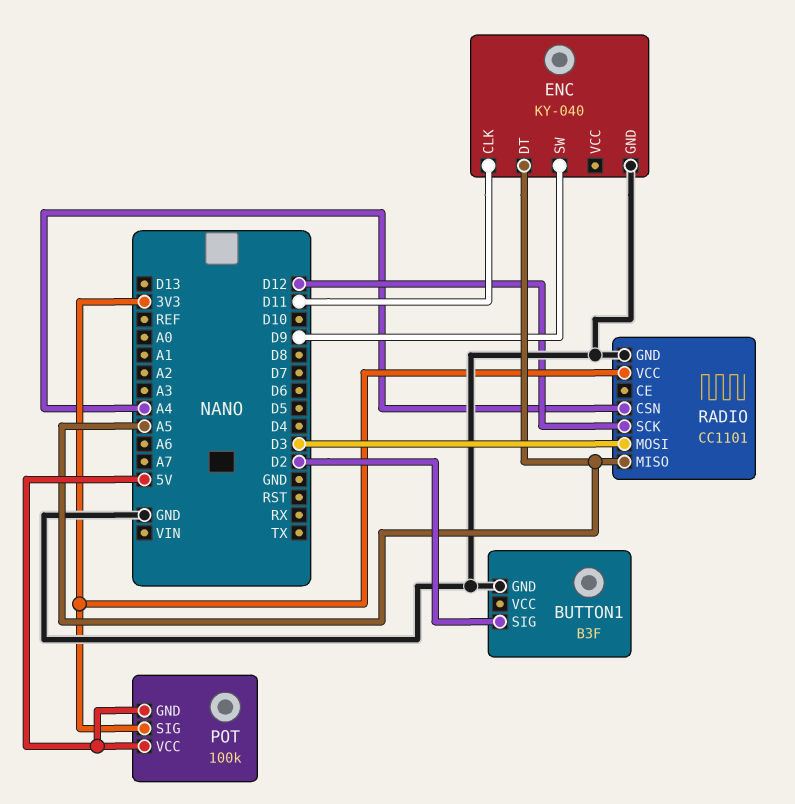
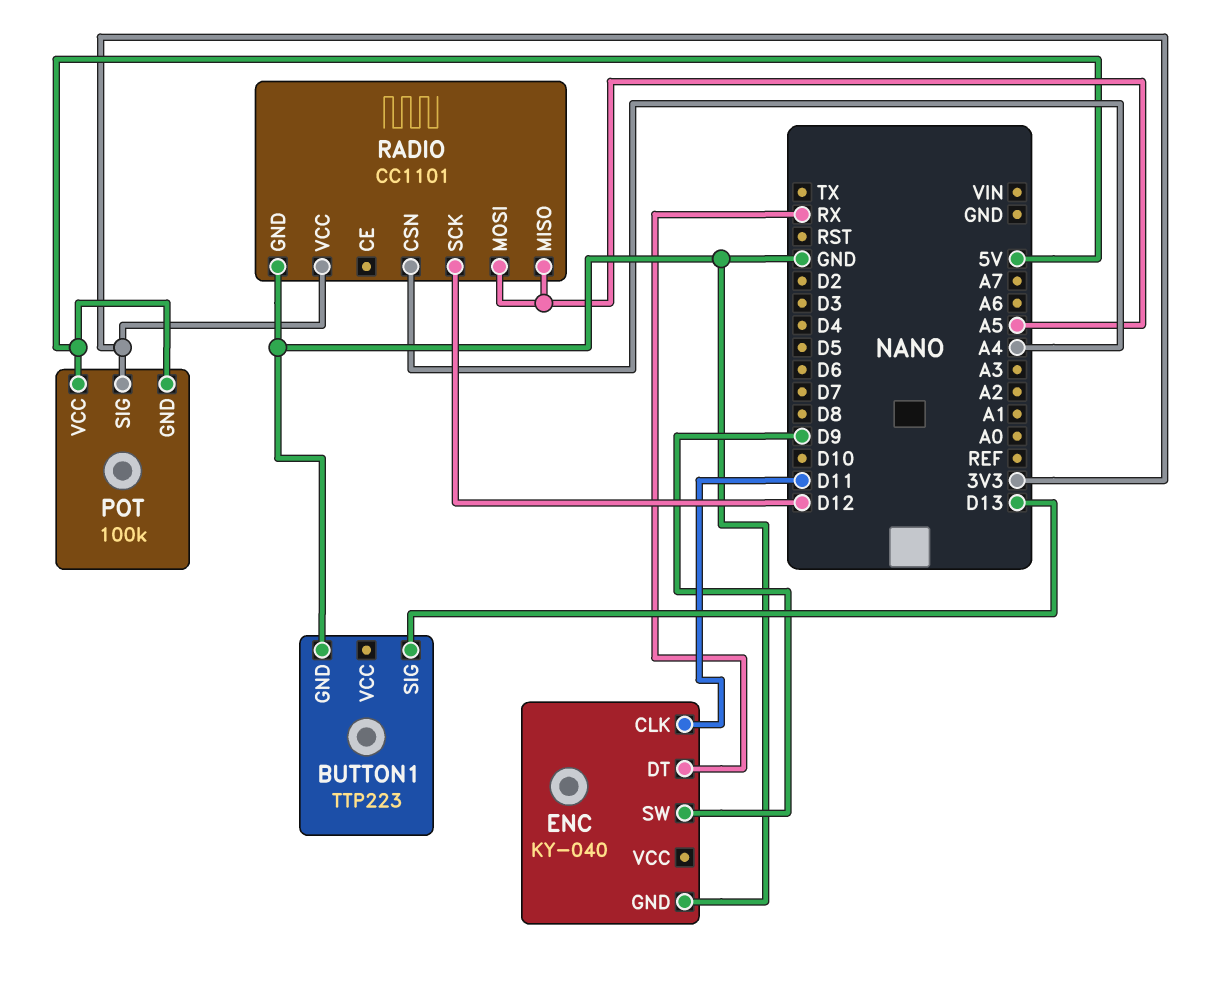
BUTTON1: B3F -> TTP223
BUTTON1 pin SIG: D2 -> D13
ENC pin DT: A5 -> RX
RADIO pin MOSI: D3 -> A5

